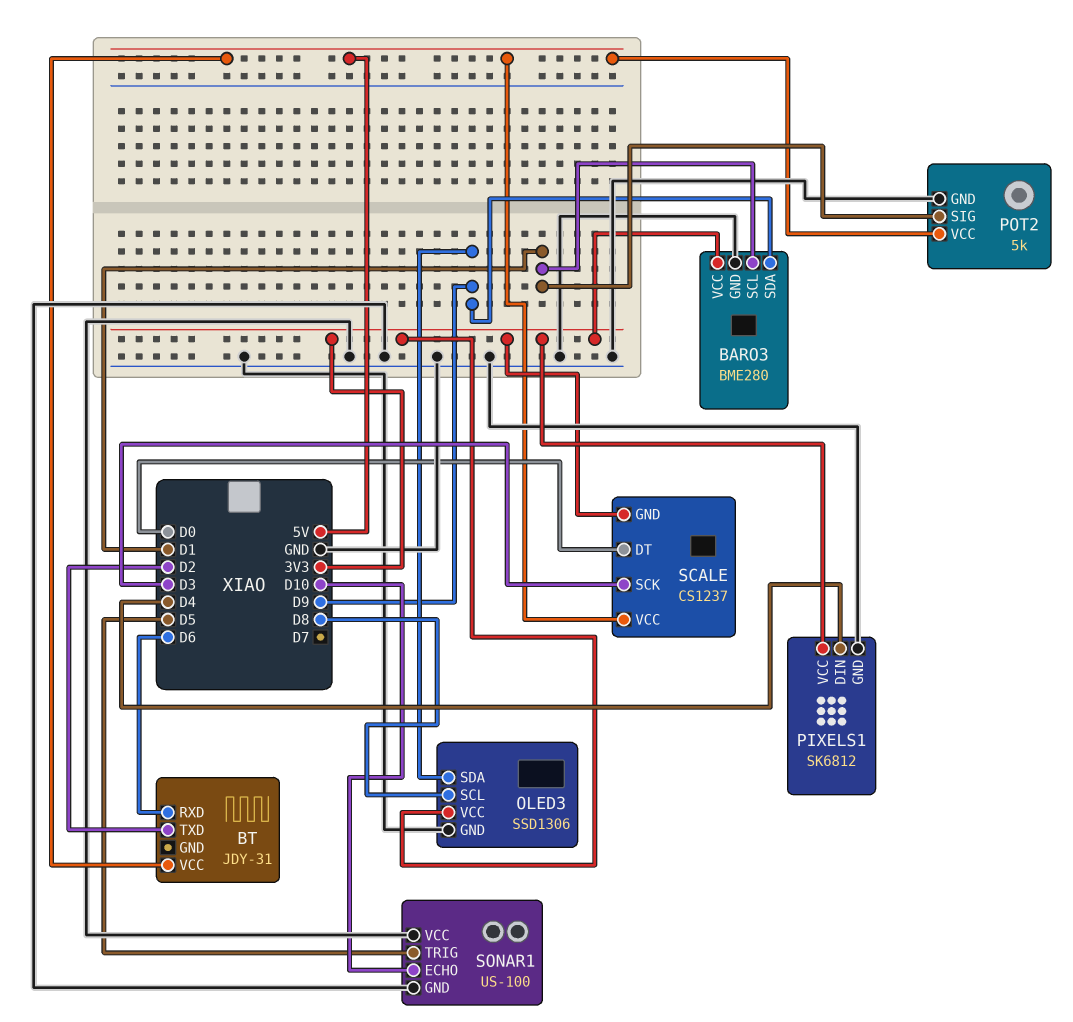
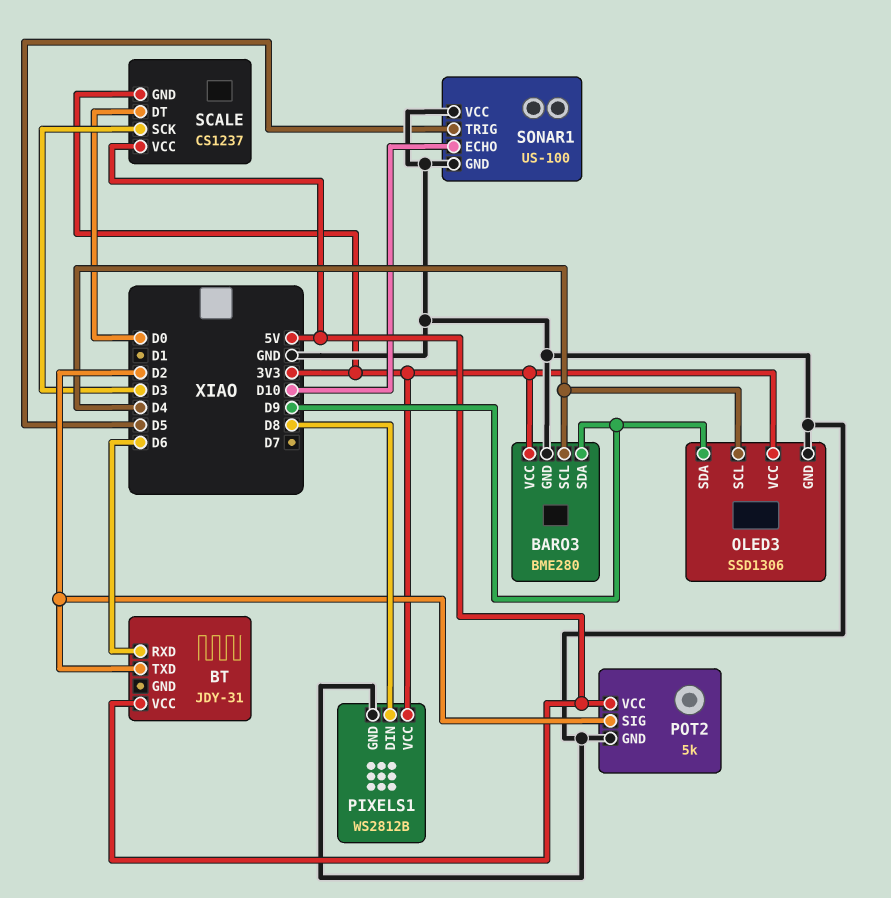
BARO3 pin SCL: D1 -> D4
OLED3 pin SCL: D8 -> D4
PIXELS1: SK6812 -> WS2812B
PIXELS1 pin DIN: D4 -> D8
POT2 pin SIG: D1 -> D2

